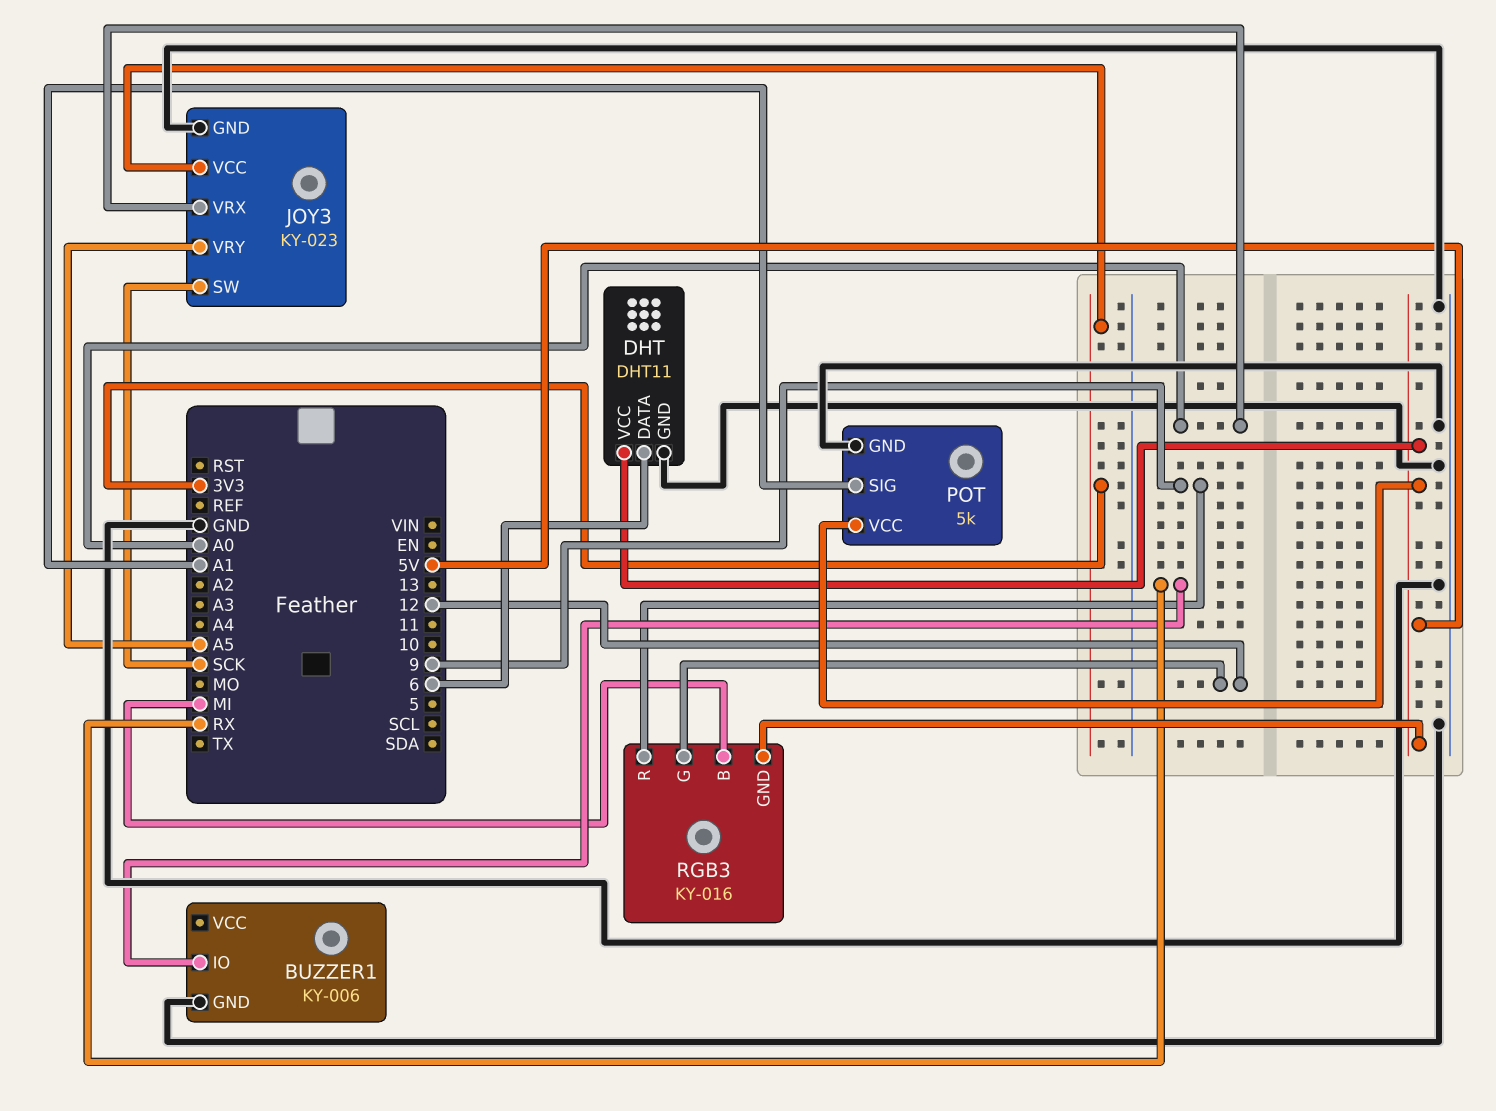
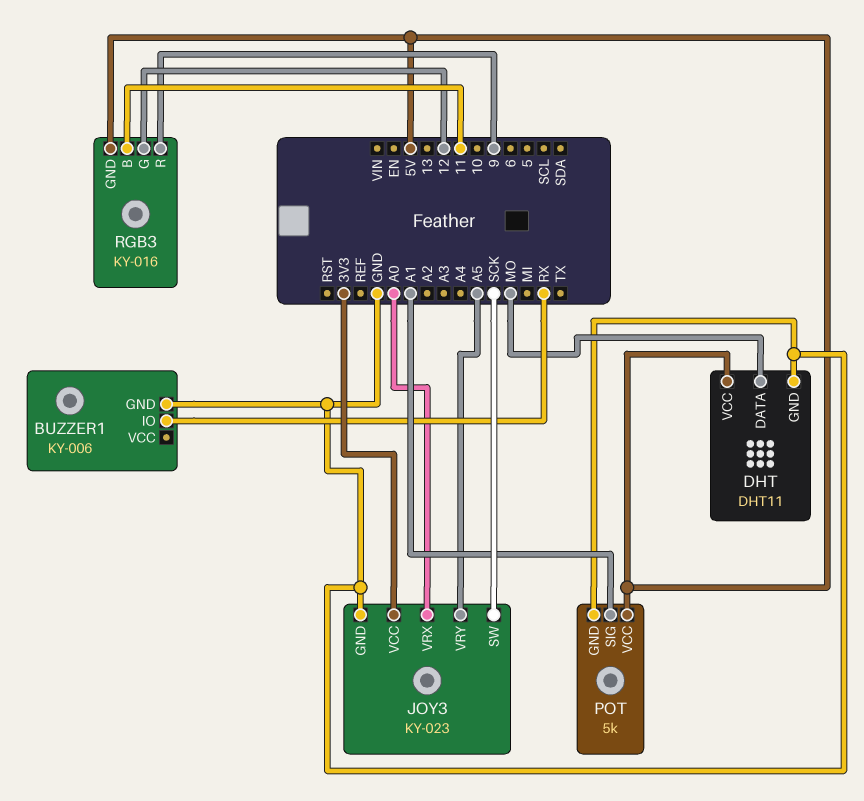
DHT pin DATA: 6 -> MO
RGB3 pin B: MI -> 11

